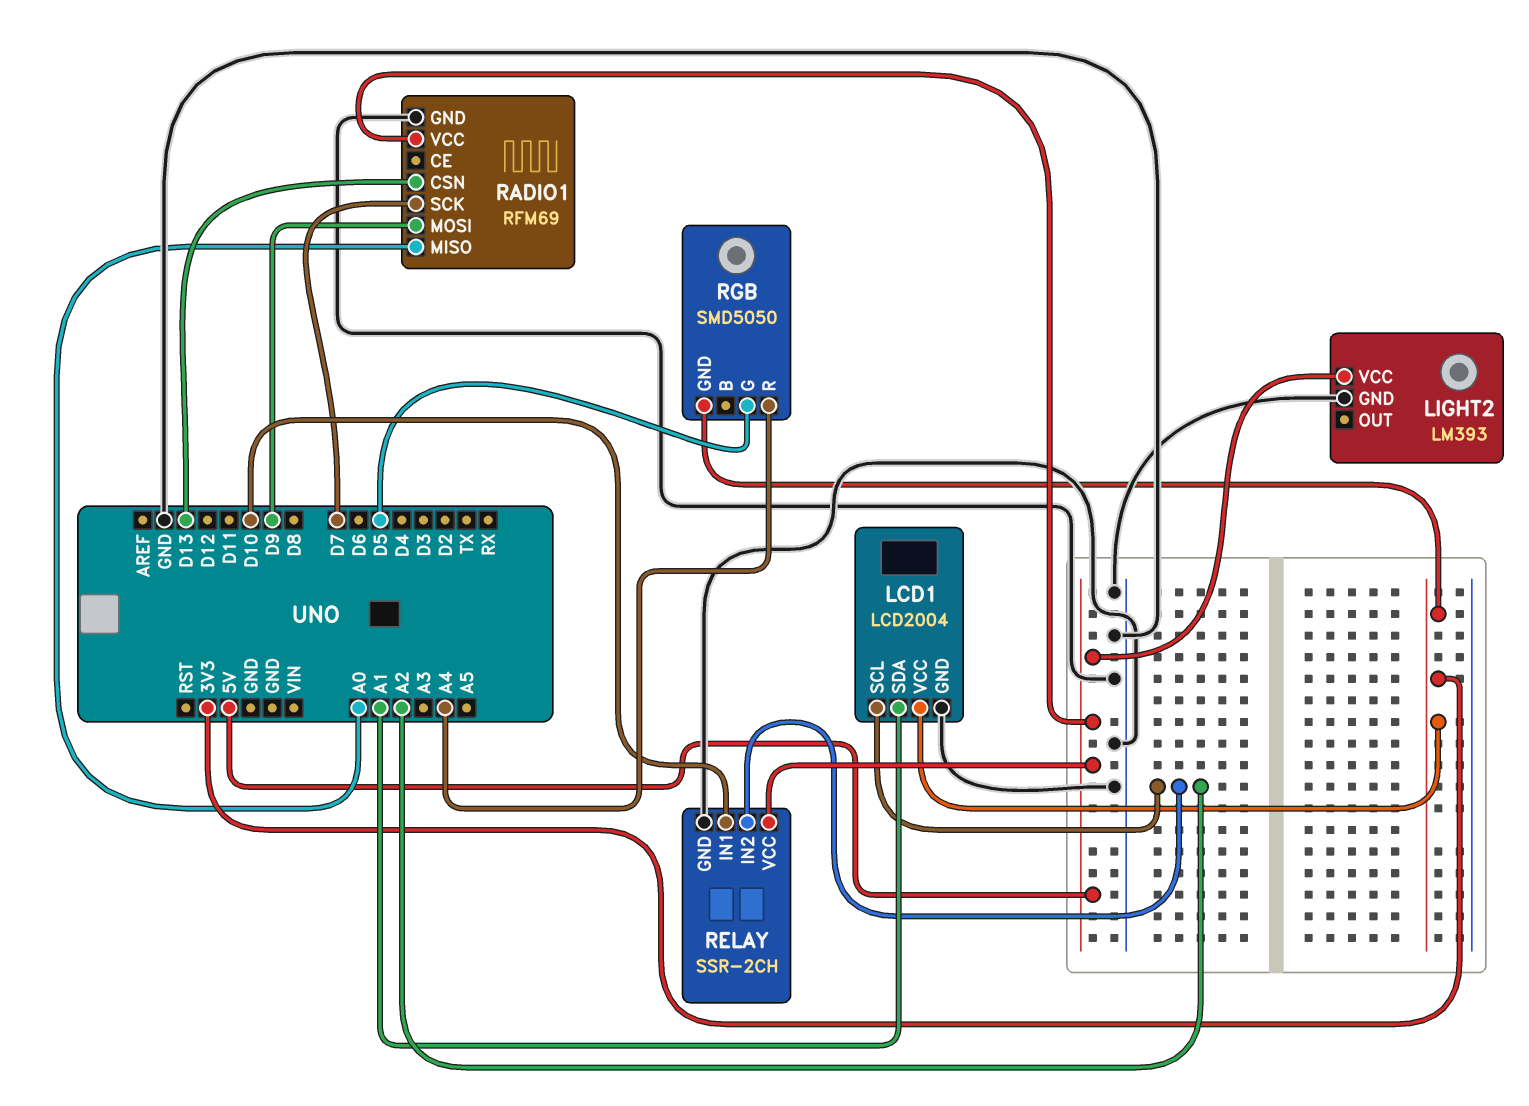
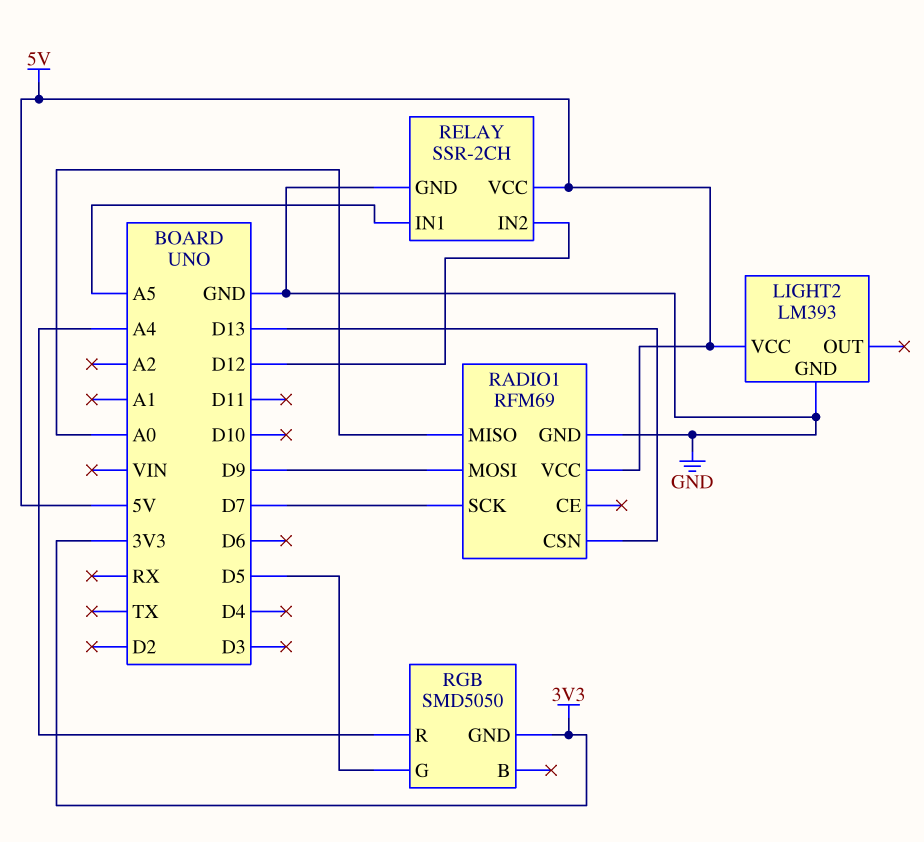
LCD1: LCD2004 -> none
LCD1 pin GND: GND -> none
LCD1 pin SCL: A2 -> none
LCD1 pin SDA: A1 -> none
LCD1 pin VCC: 3V3 -> none
RELAY pin IN1: D10 -> A5
RELAY pin IN2: A2 -> D12

